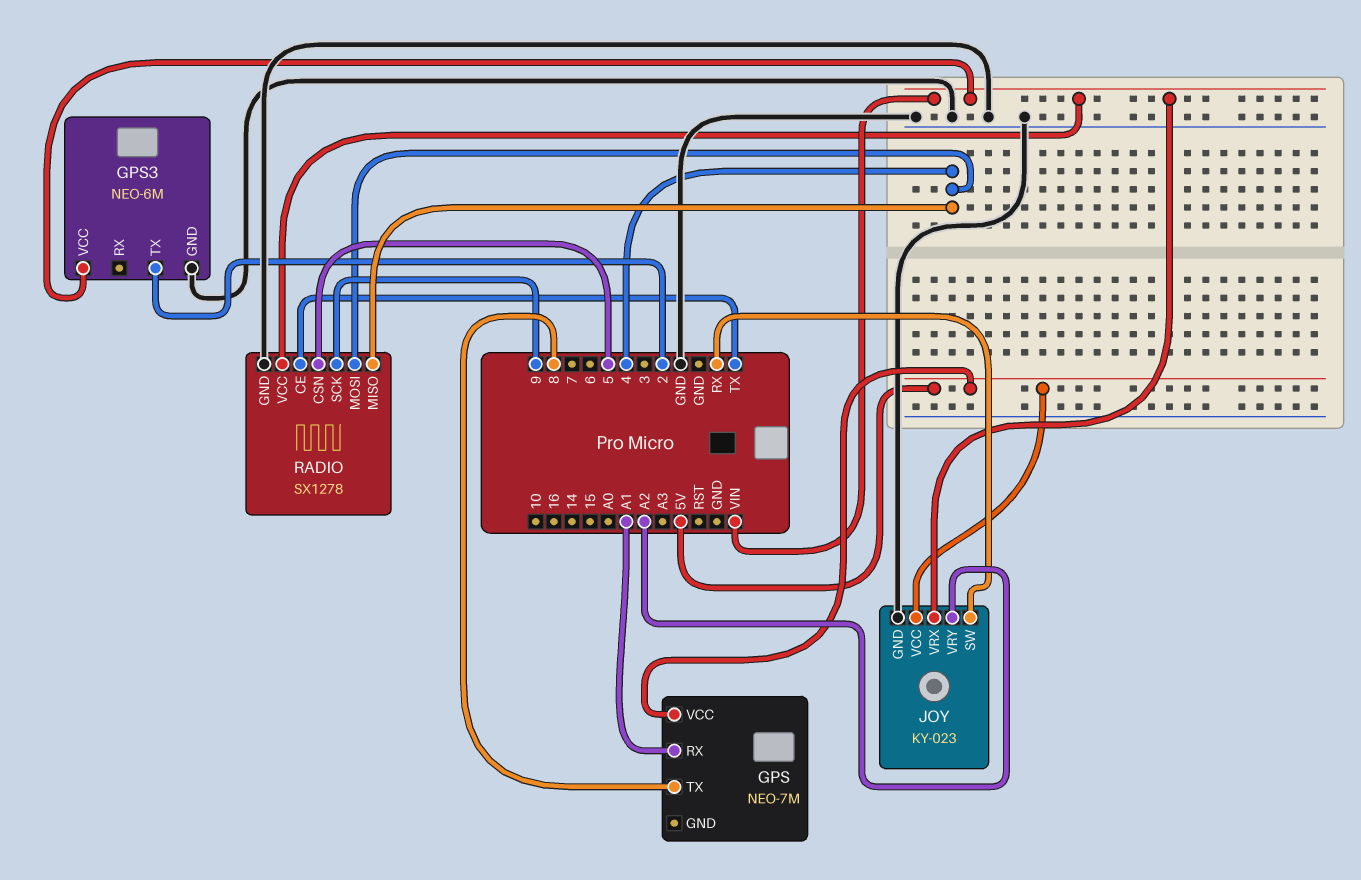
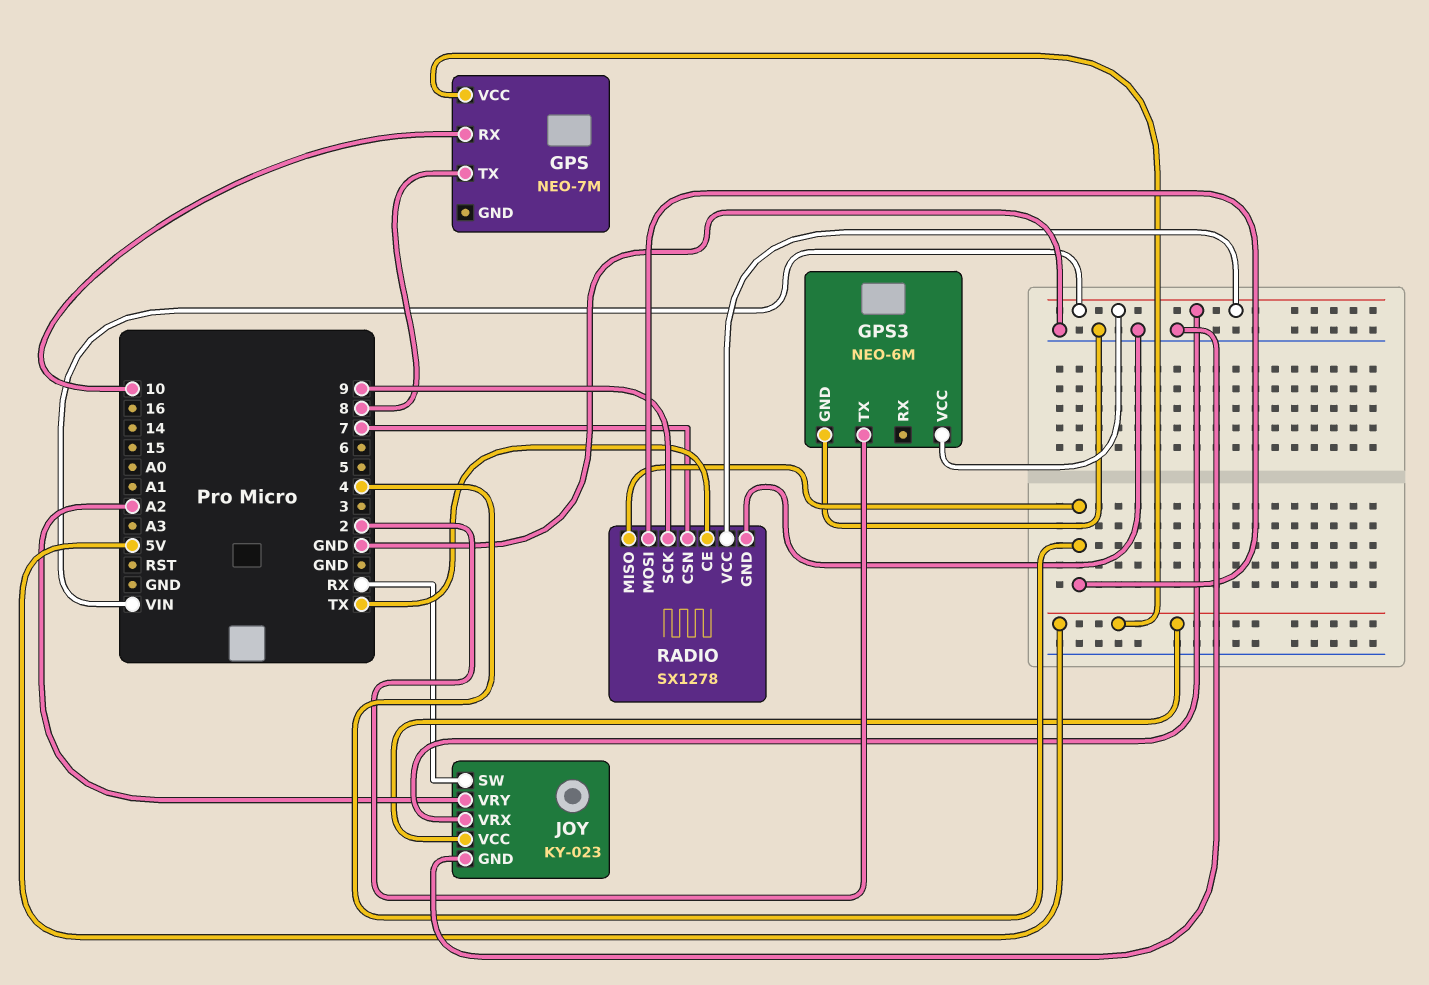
GPS pin RX: A1 -> 10
RADIO pin CSN: 5 -> 7

